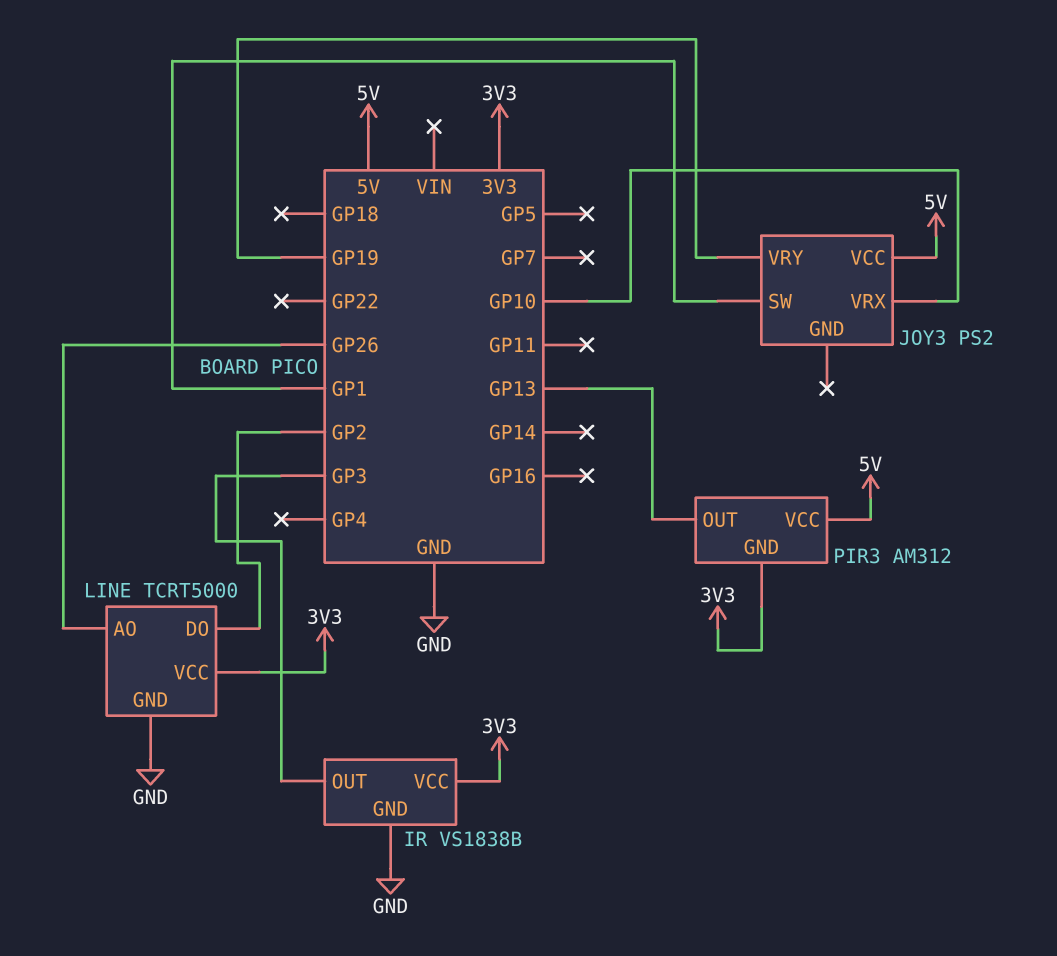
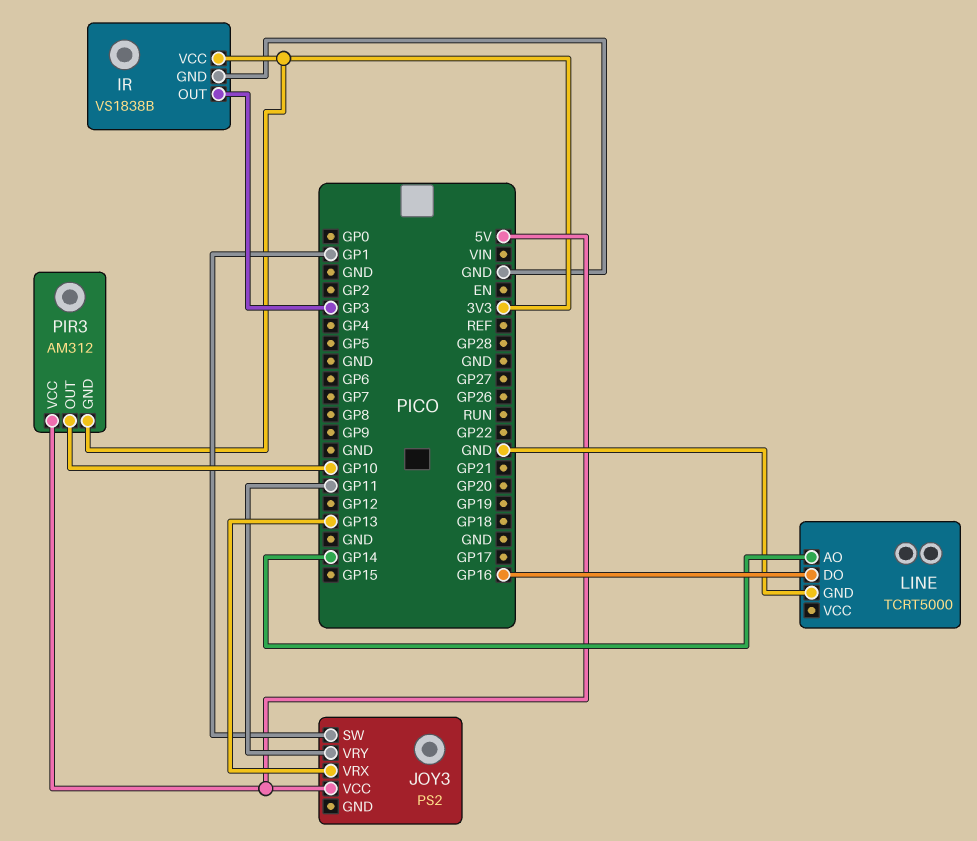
JOY3 pin VRX: GP10 -> GP13
JOY3 pin VRY: GP19 -> GP11
LINE pin AO: GP26 -> GP14
LINE pin DO: GP2 -> GP16
LINE pin VCC: 3V3 -> none
PIR3 pin OUT: GP13 -> GP10

